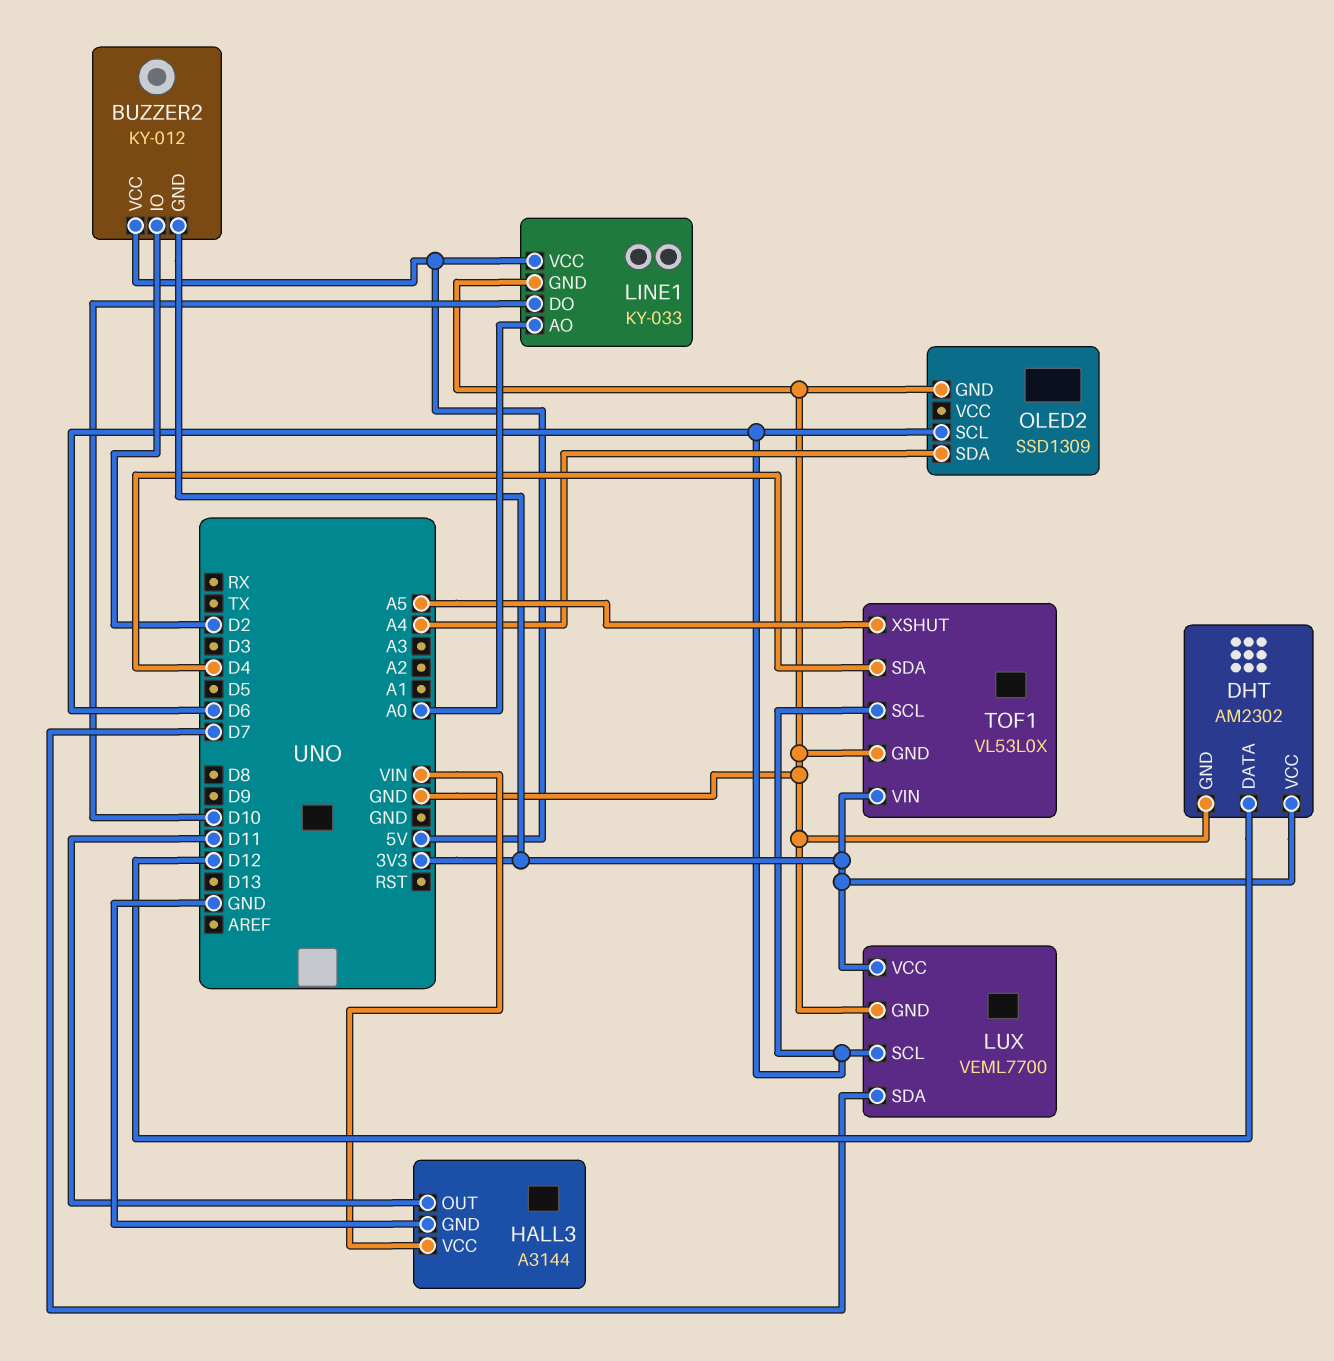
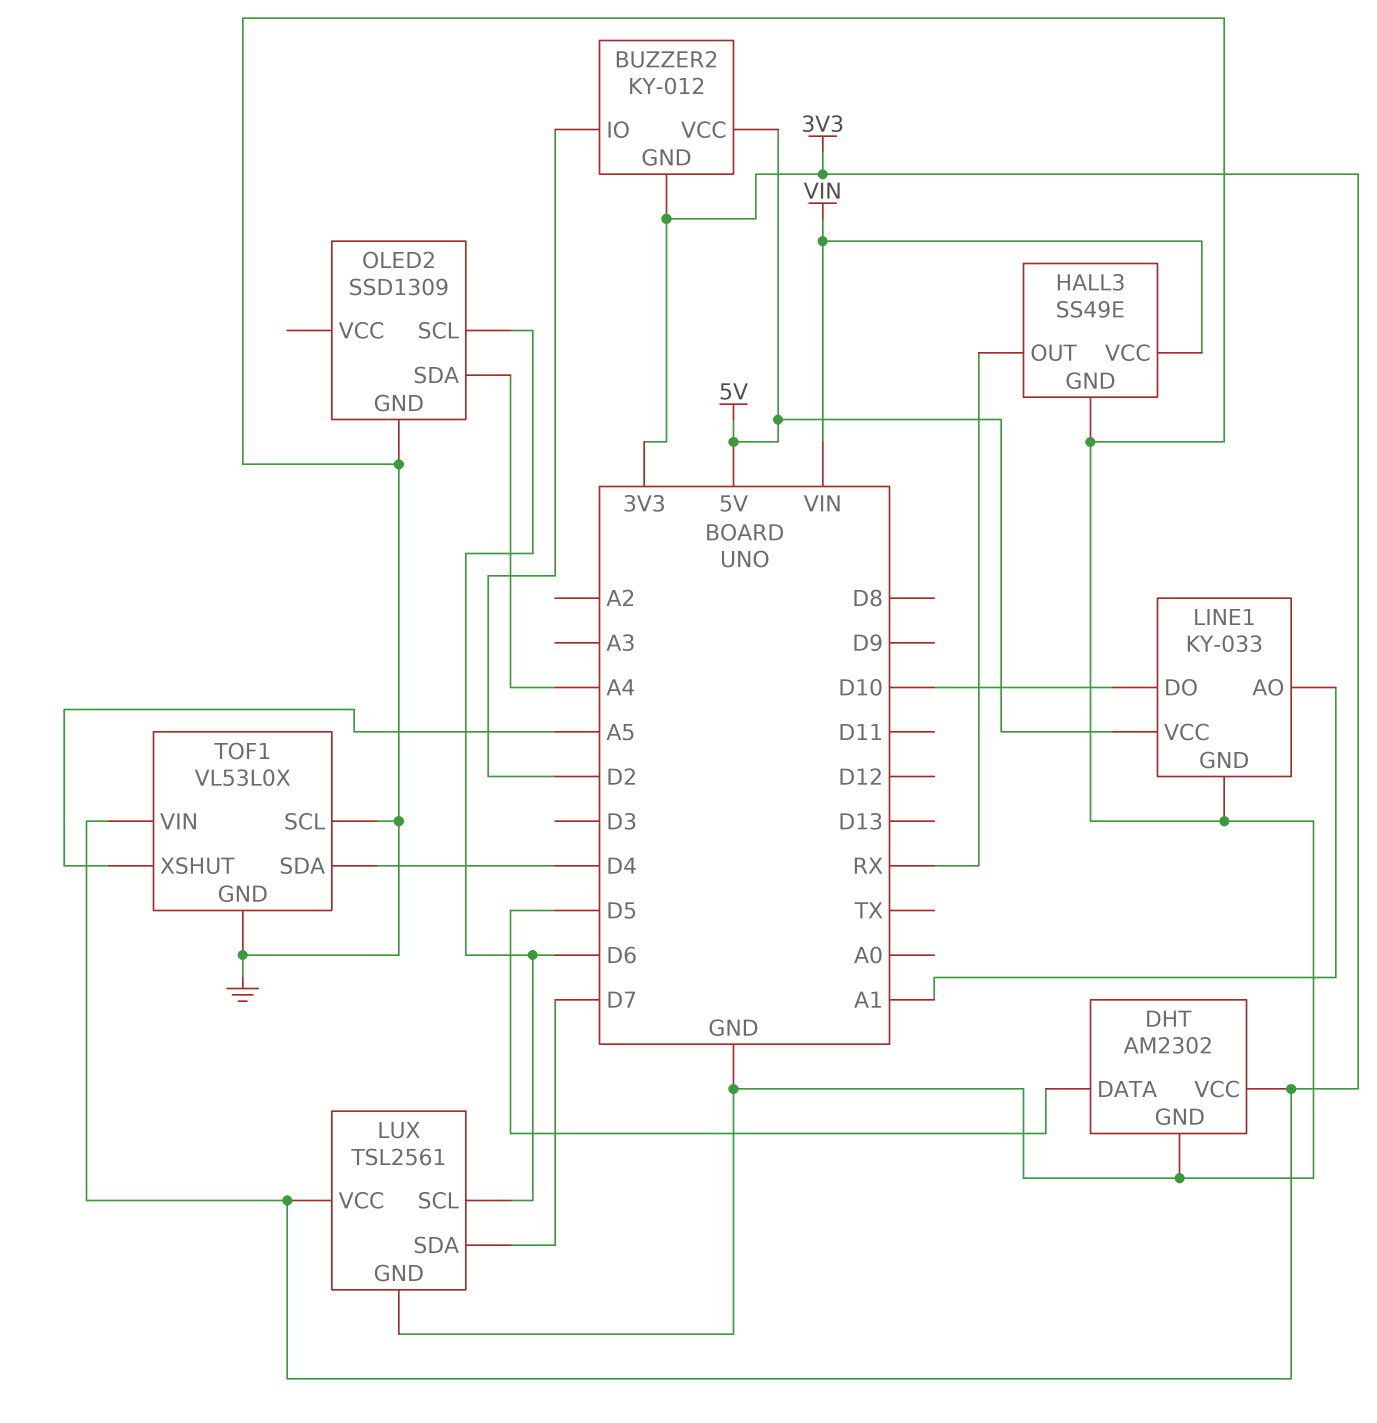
DHT pin DATA: D12 -> D5
HALL3: A3144 -> SS49E
HALL3 pin OUT: D11 -> RX
LINE1 pin AO: A0 -> A1
LUX: VEML7700 -> TSL2561
TOF1 pin SCL: D6 -> GND

